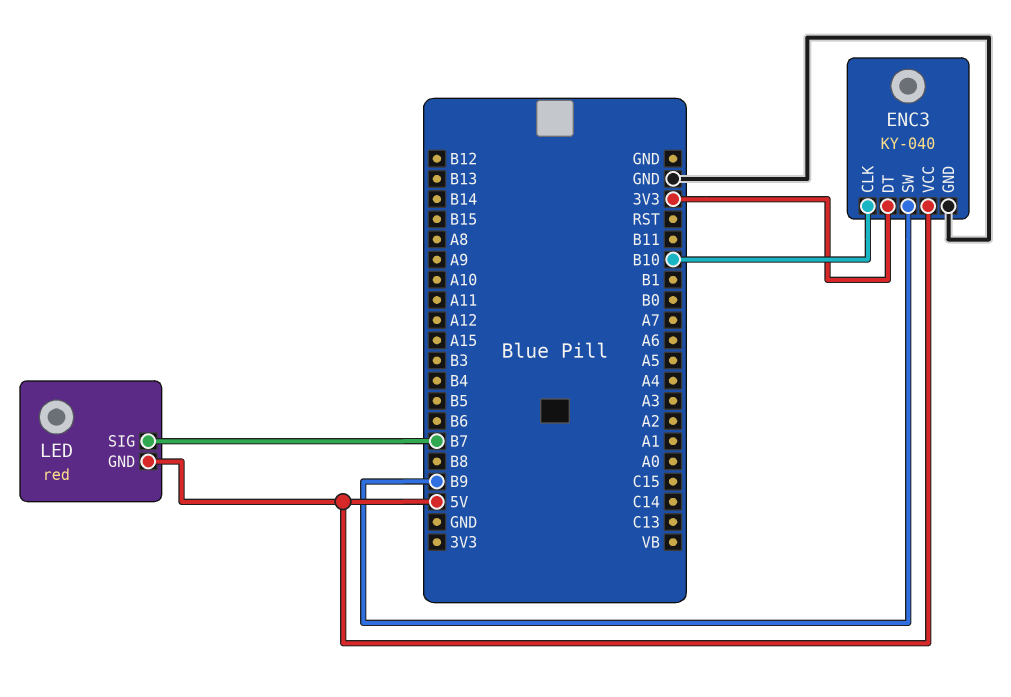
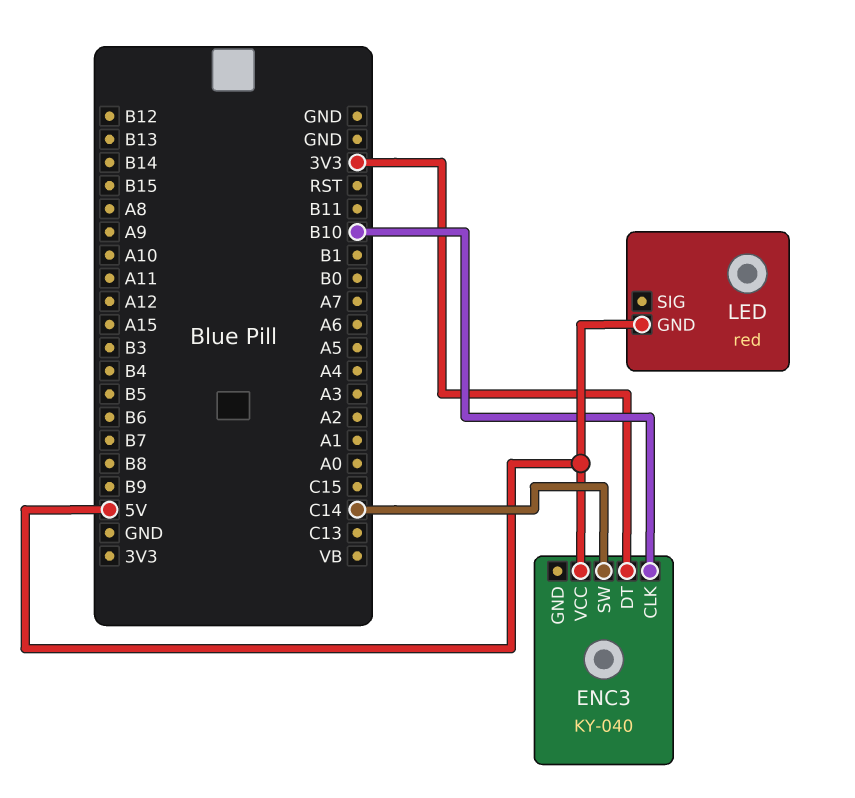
ENC3 pin GND: GND -> none
ENC3 pin SW: B9 -> C14
LED pin SIG: B7 -> none

